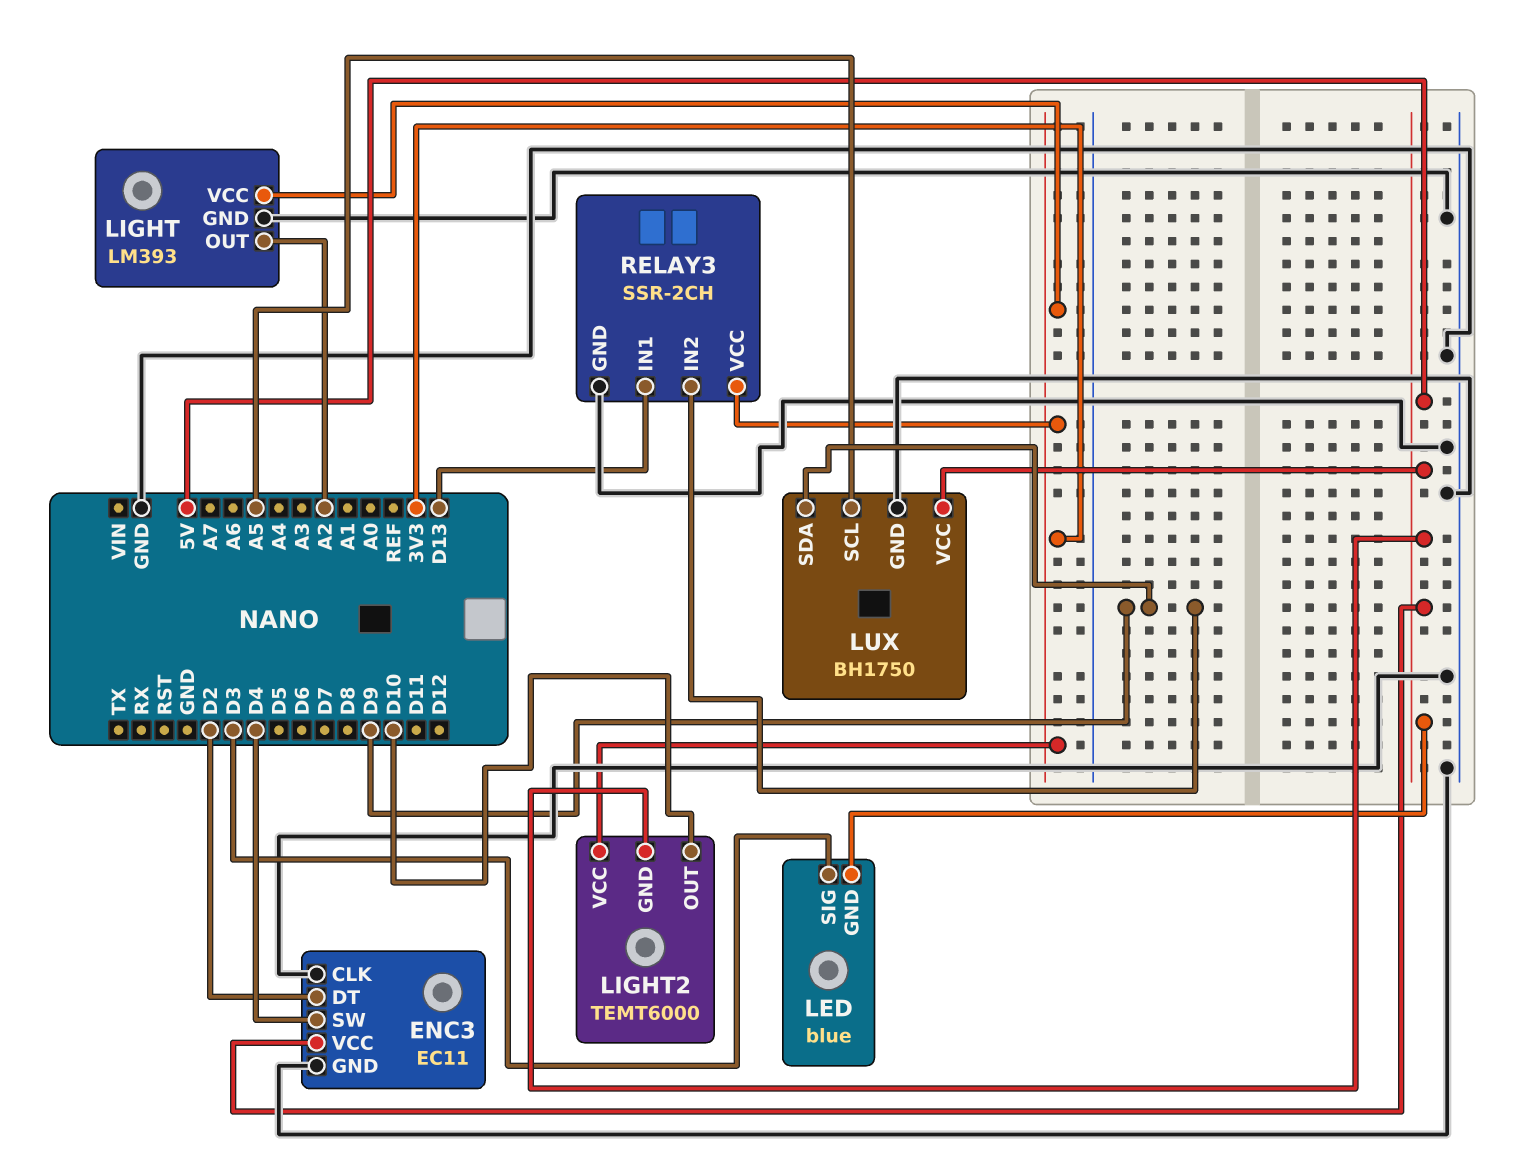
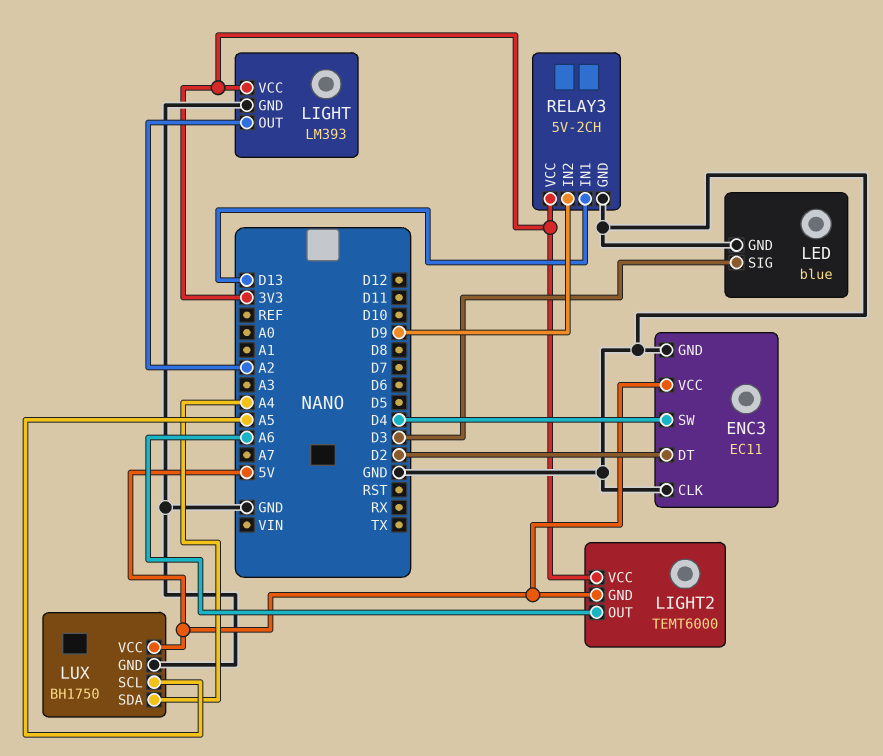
LED pin GND: 5V -> GND
LIGHT2 pin OUT: D10 -> A6
LUX pin SDA: D9 -> A4
RELAY3: SSR-2CH -> 5V-2CH

